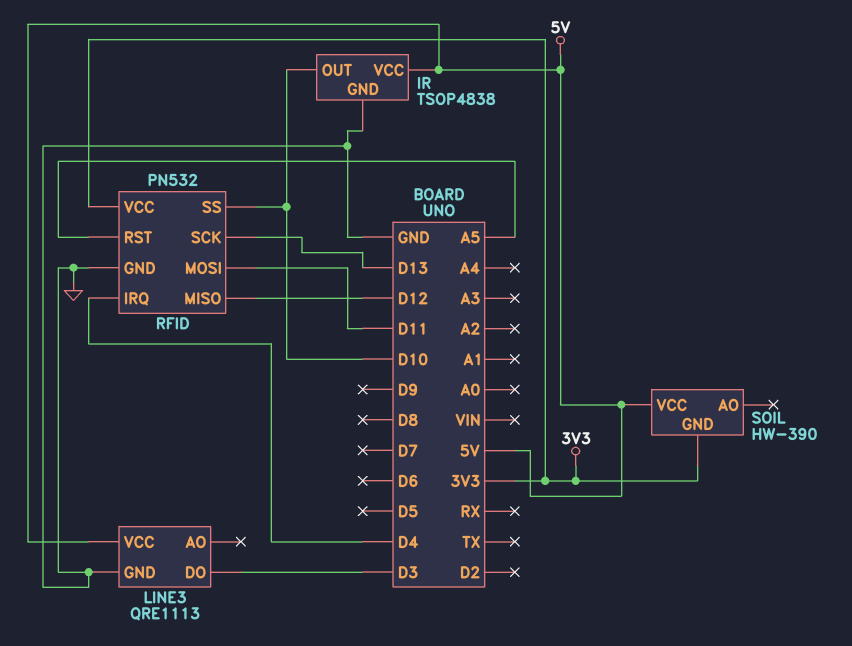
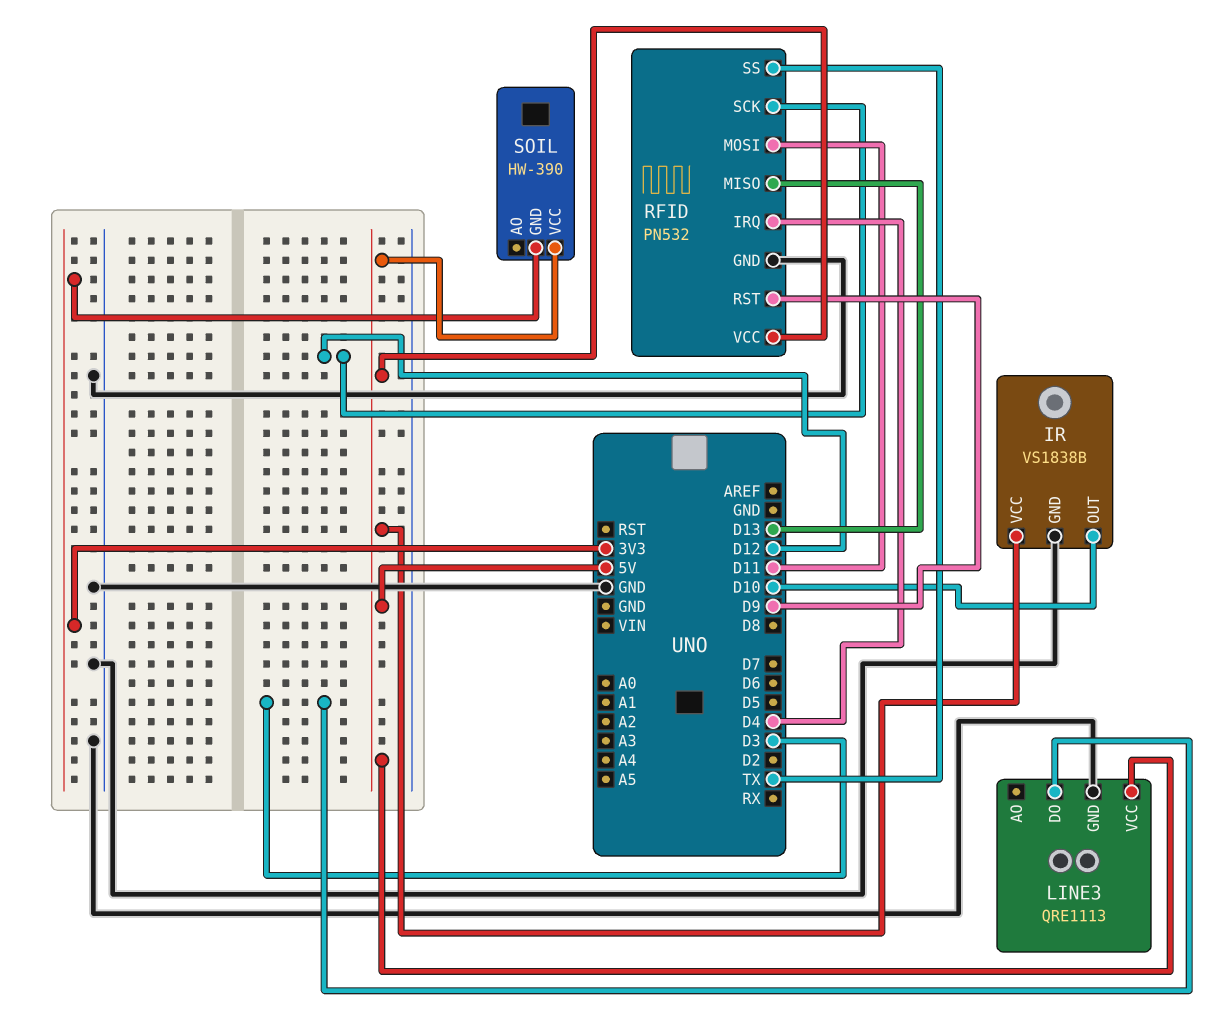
IR: TSOP4838 -> VS1838B
RFID pin MISO: D12 -> D13
RFID pin RST: A5 -> D9
RFID pin SCK: D13 -> D12
RFID pin SS: D10 -> TX
RFID pin VCC: 3V3 -> 5V

